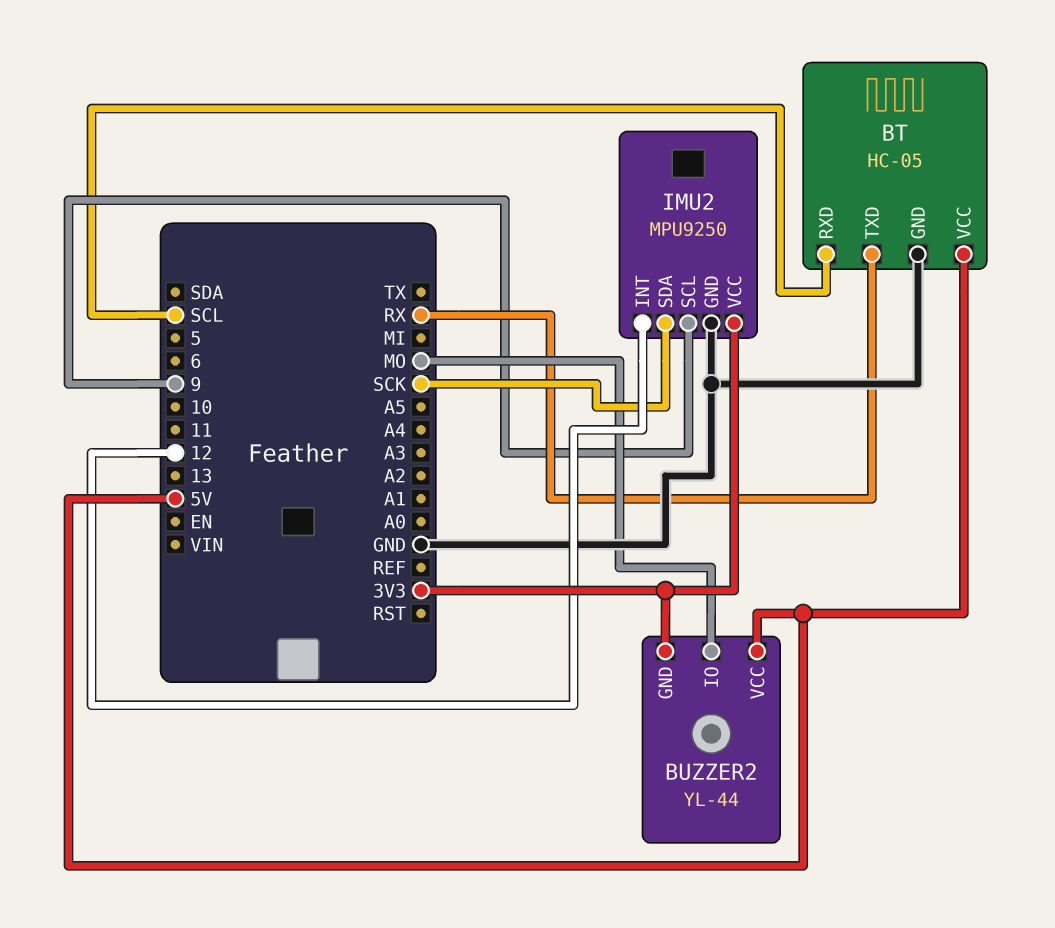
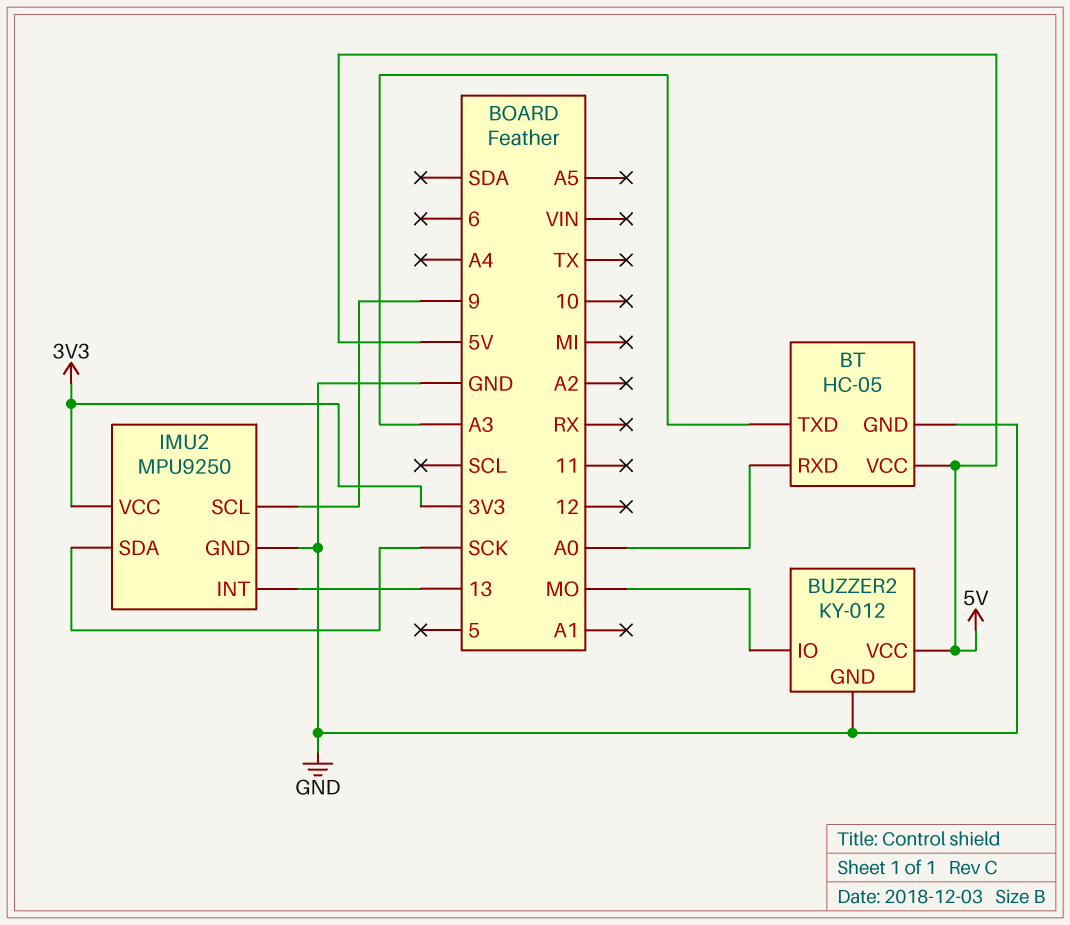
BT pin RXD: SCL -> A0
BT pin TXD: RX -> A3
BUZZER2: YL-44 -> KY-012
BUZZER2 pin GND: 3V3 -> GND
IMU2 pin INT: 12 -> 13

